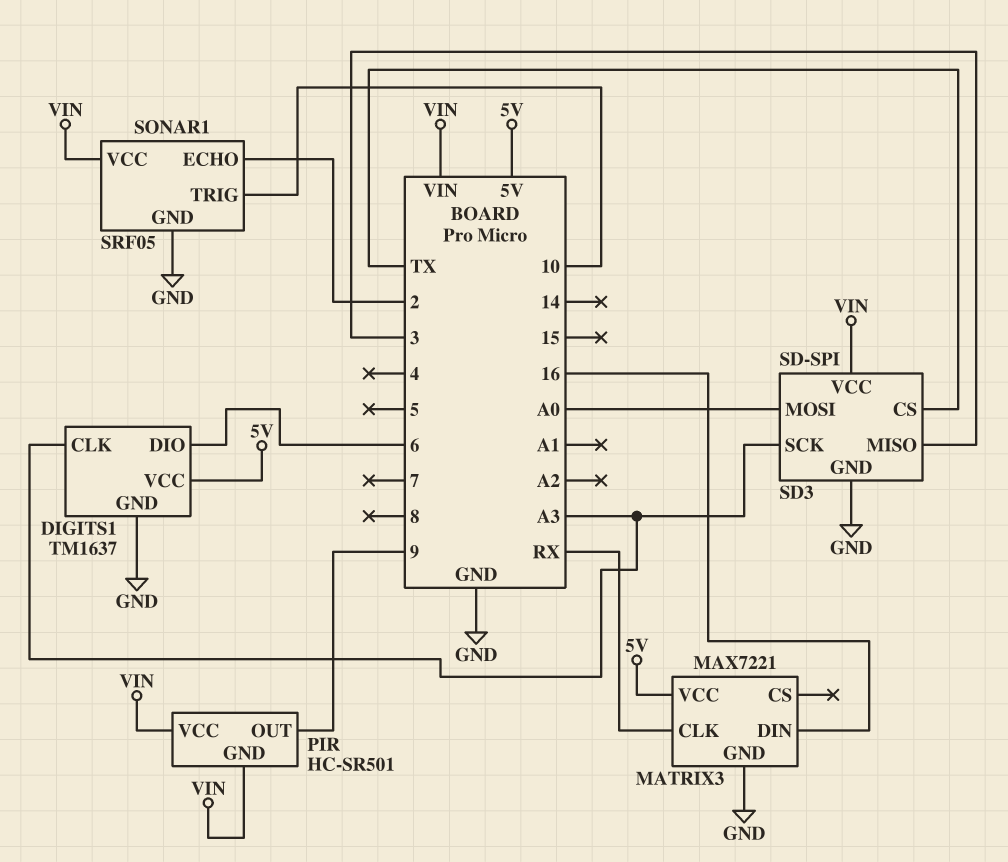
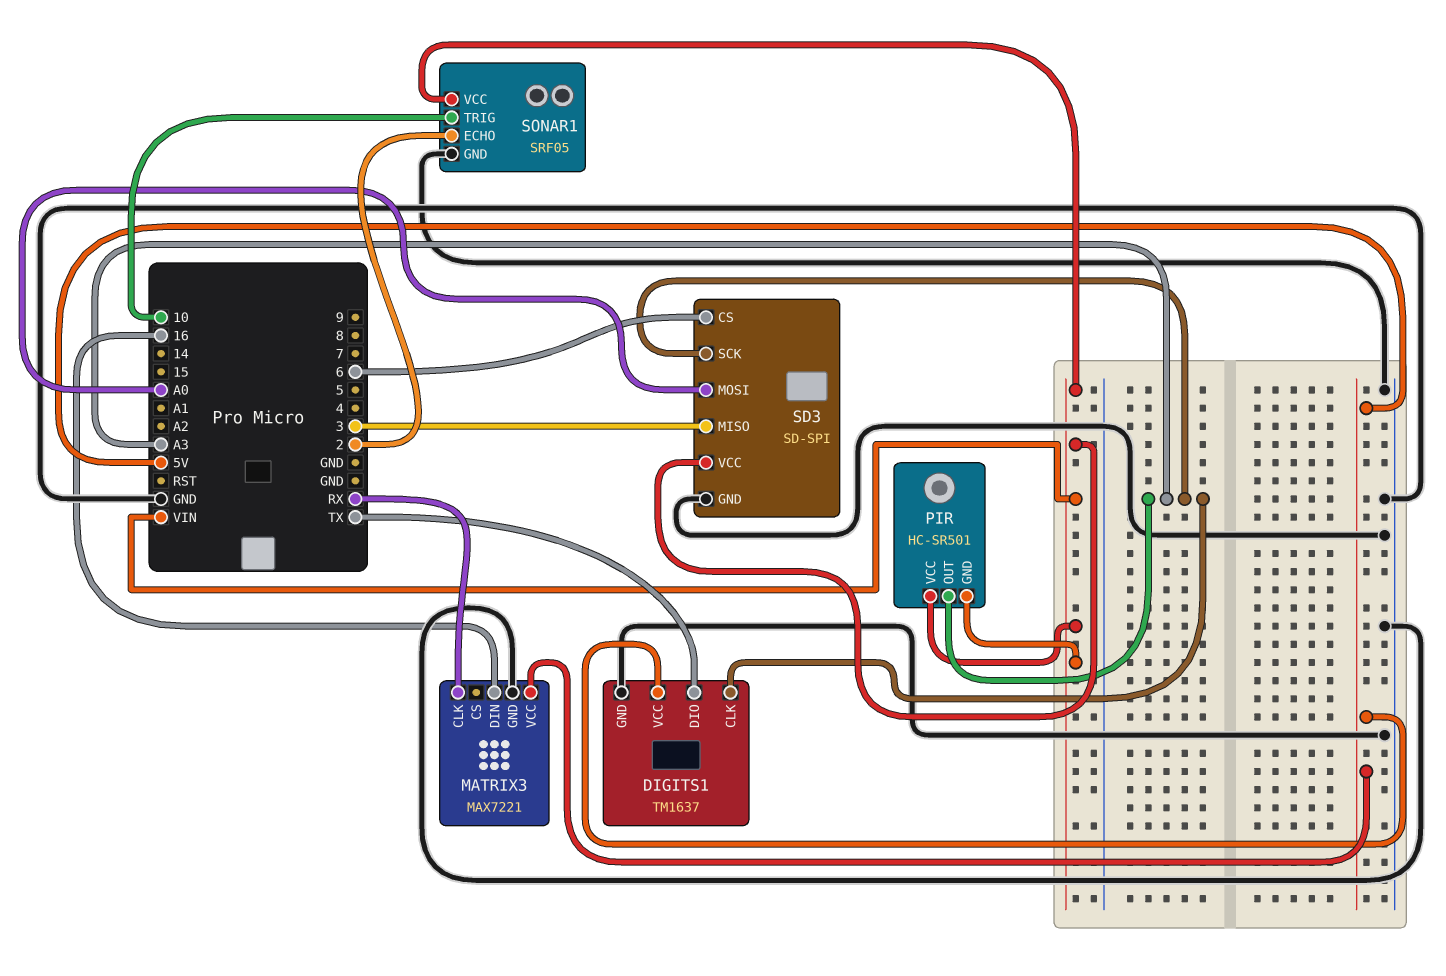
DIGITS1 pin DIO: 6 -> TX
PIR pin OUT: 9 -> A3
SD3 pin CS: TX -> 6

